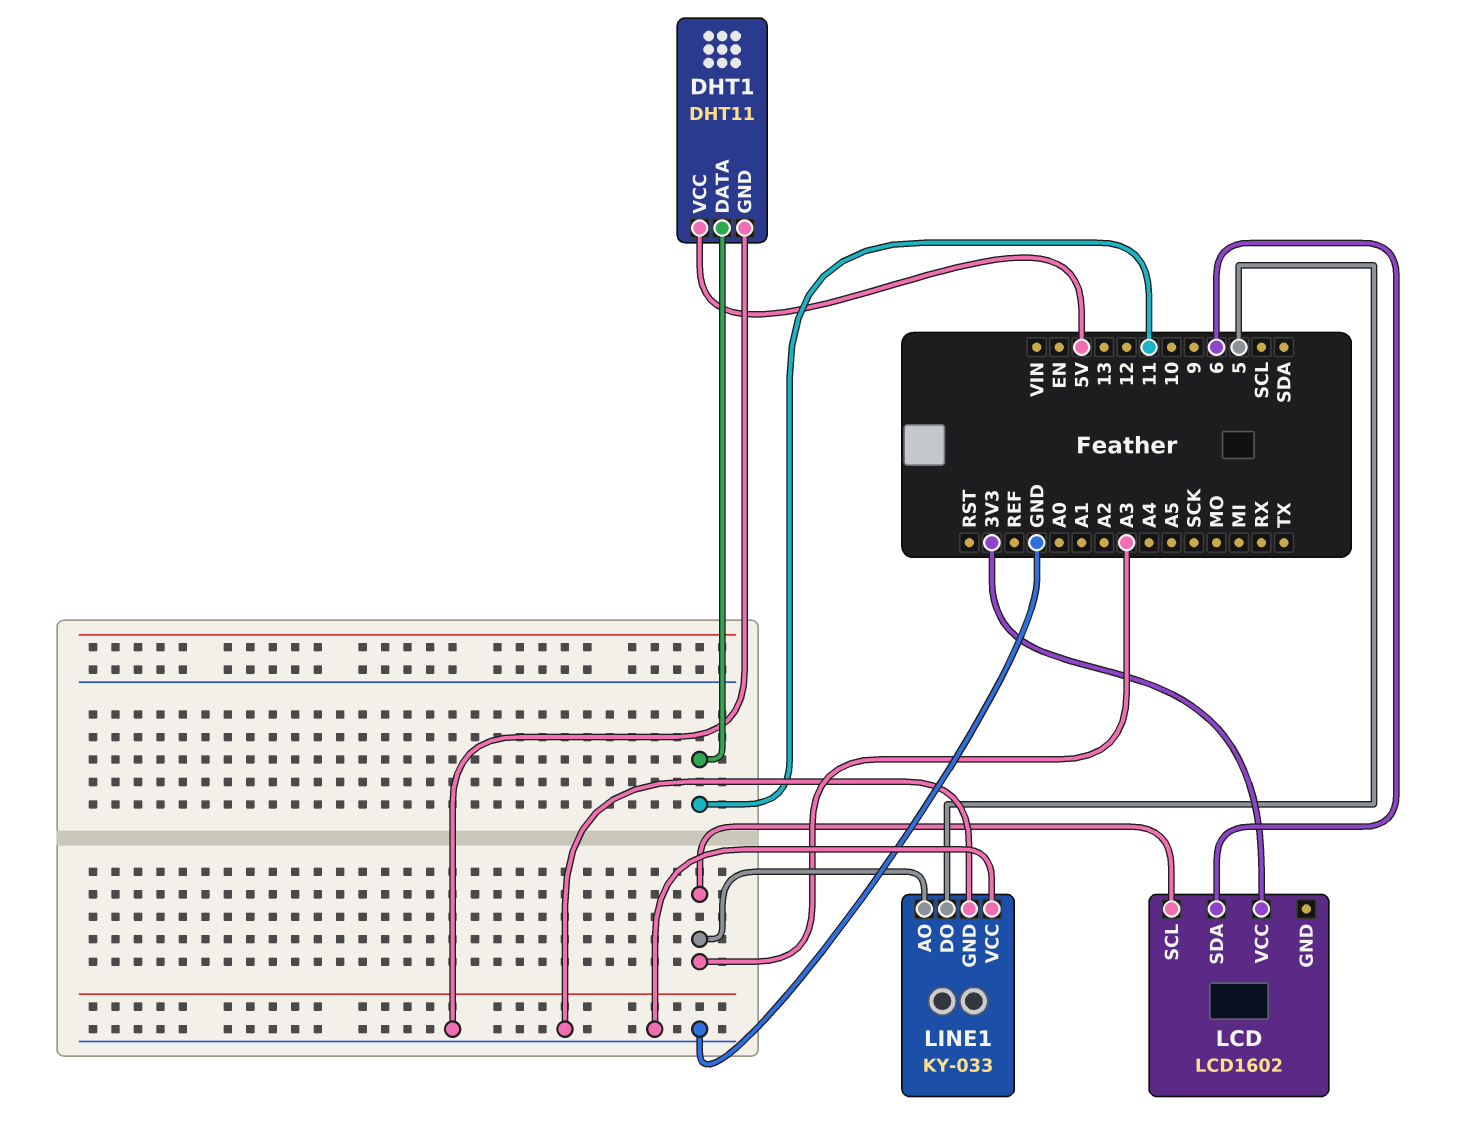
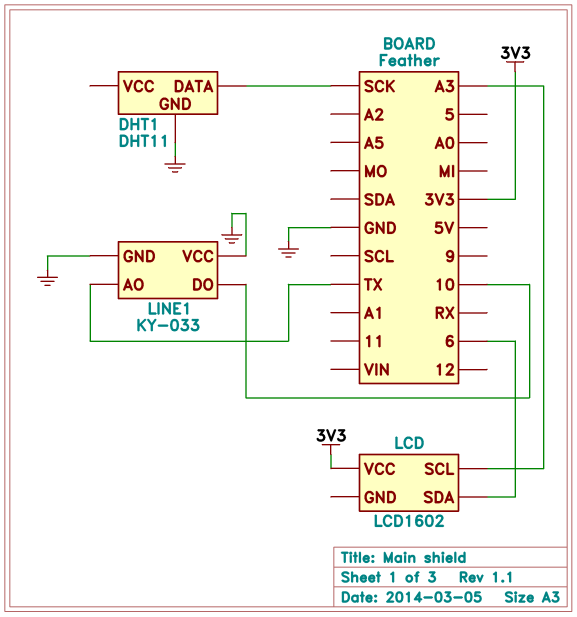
DHT1 pin DATA: 11 -> SCK
DHT1 pin VCC: 5V -> none
LINE1 pin AO: A3 -> TX
LINE1 pin DO: 5 -> 10

